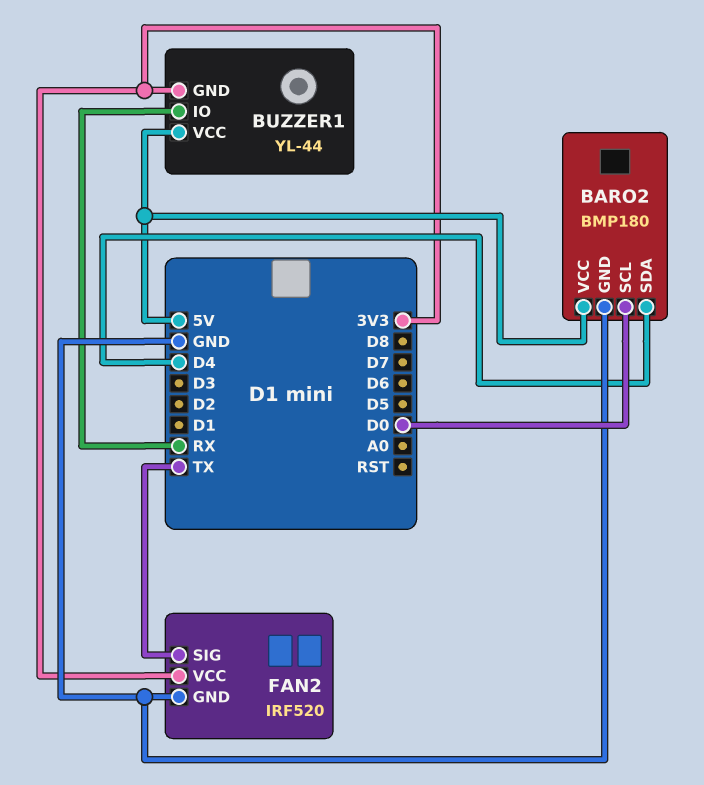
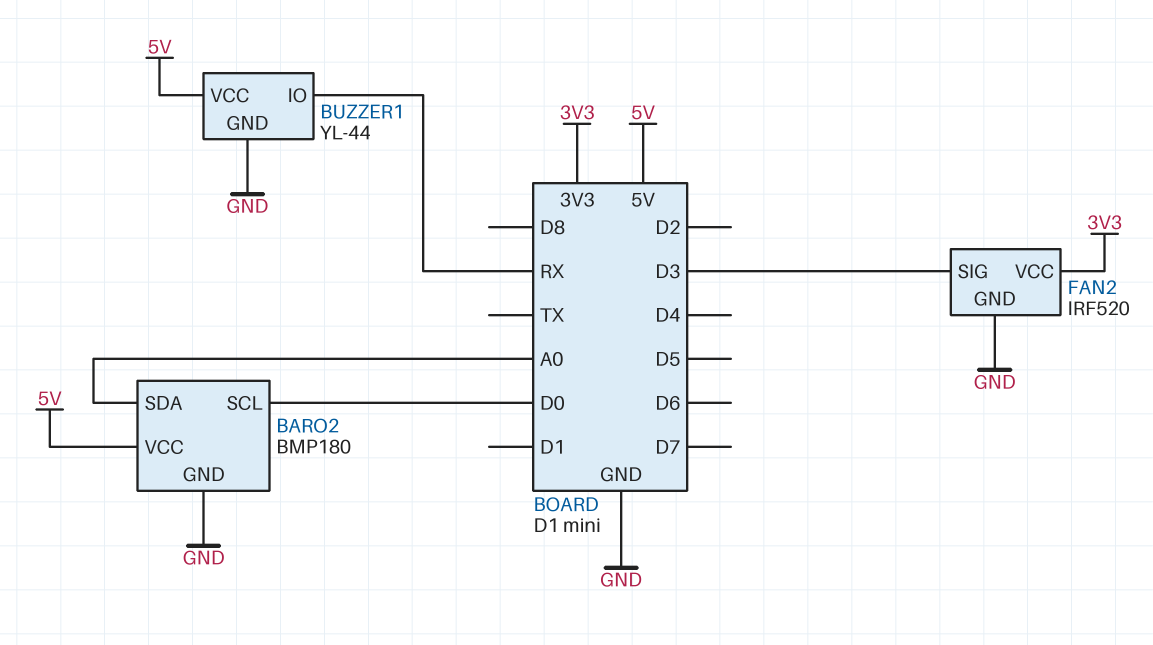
BARO2 pin SDA: D4 -> A0
BUZZER1 pin GND: 3V3 -> GND
FAN2 pin SIG: TX -> D3

